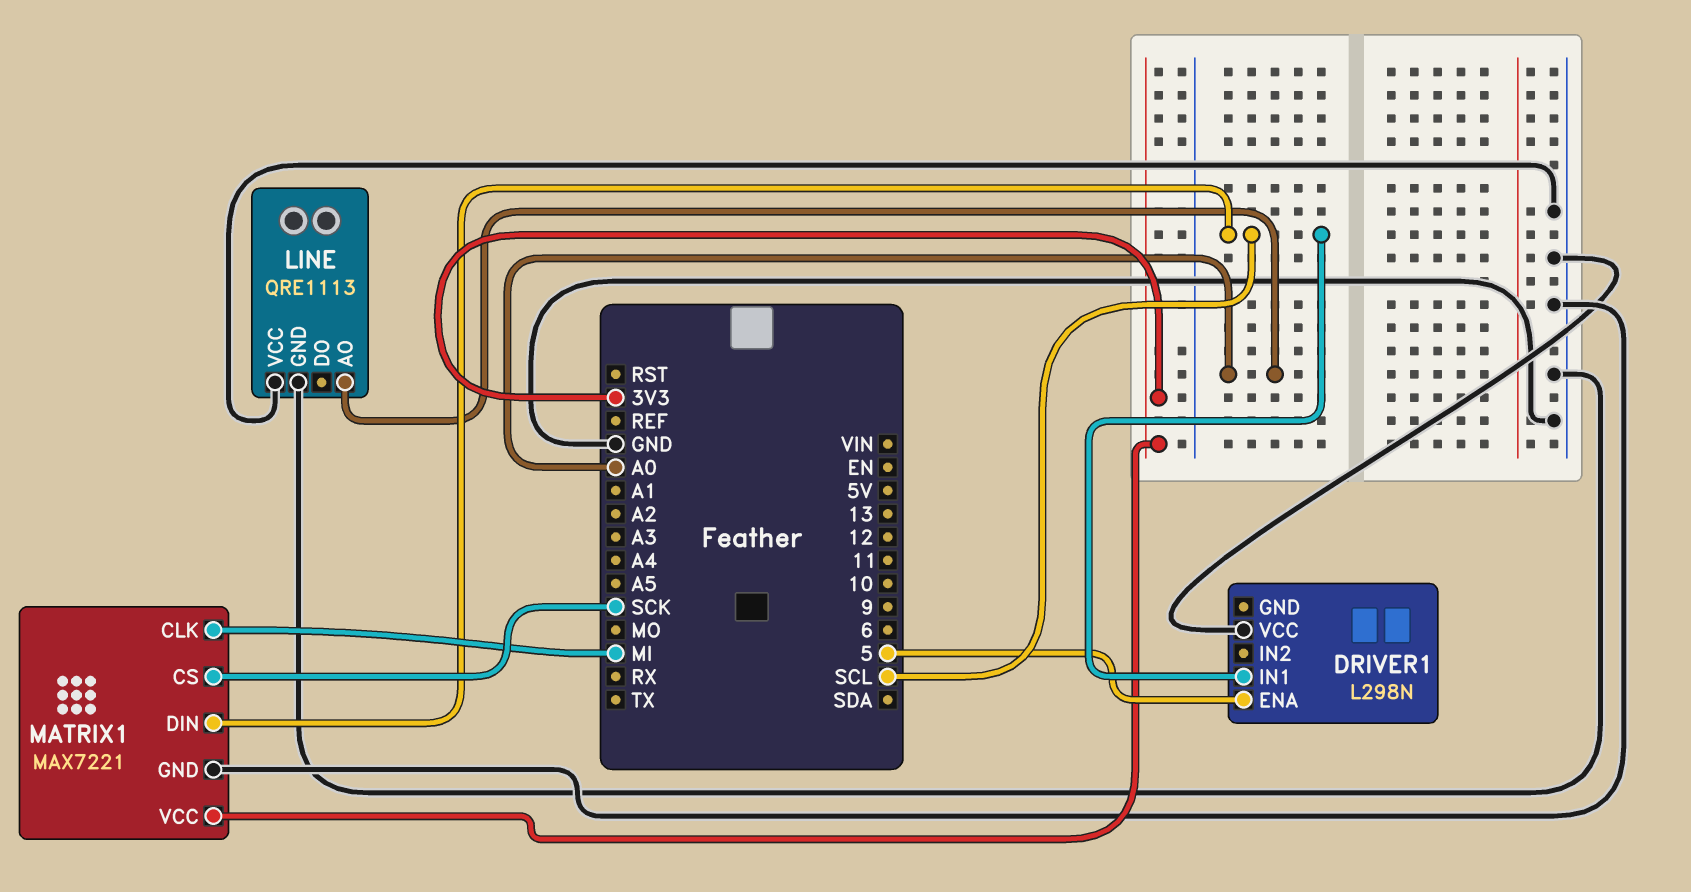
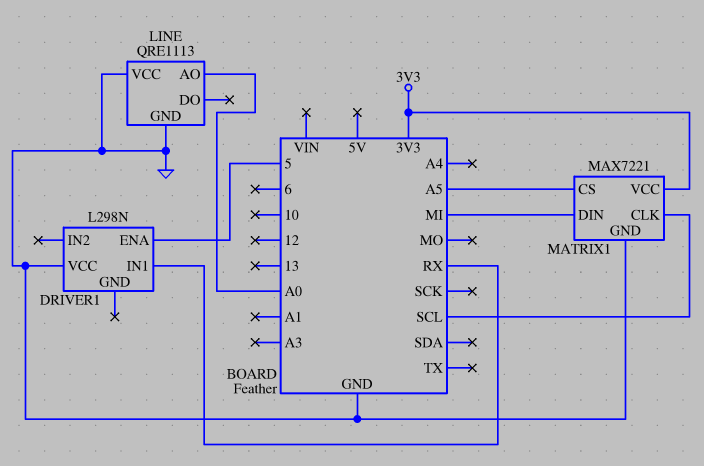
DRIVER1 pin IN1: SCL -> RX
MATRIX1 pin CLK: MI -> SCL
MATRIX1 pin CS: SCK -> A5
MATRIX1 pin DIN: SCL -> MI

